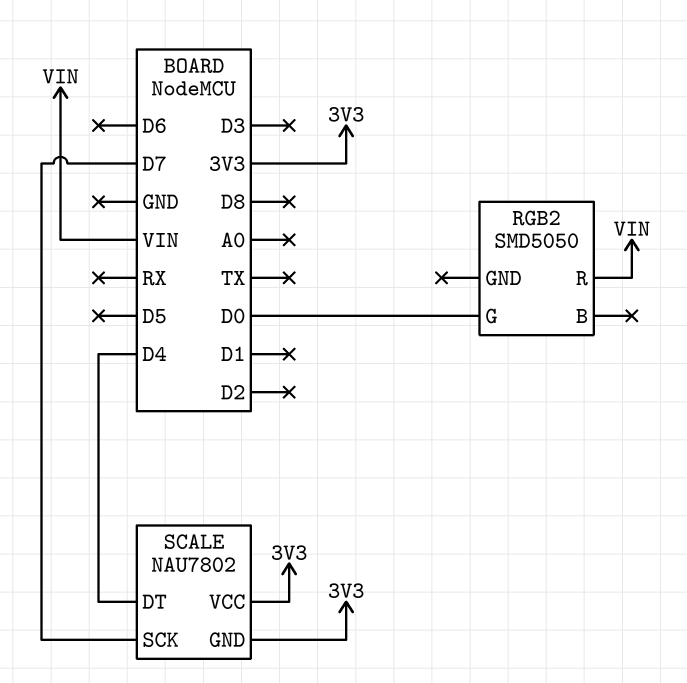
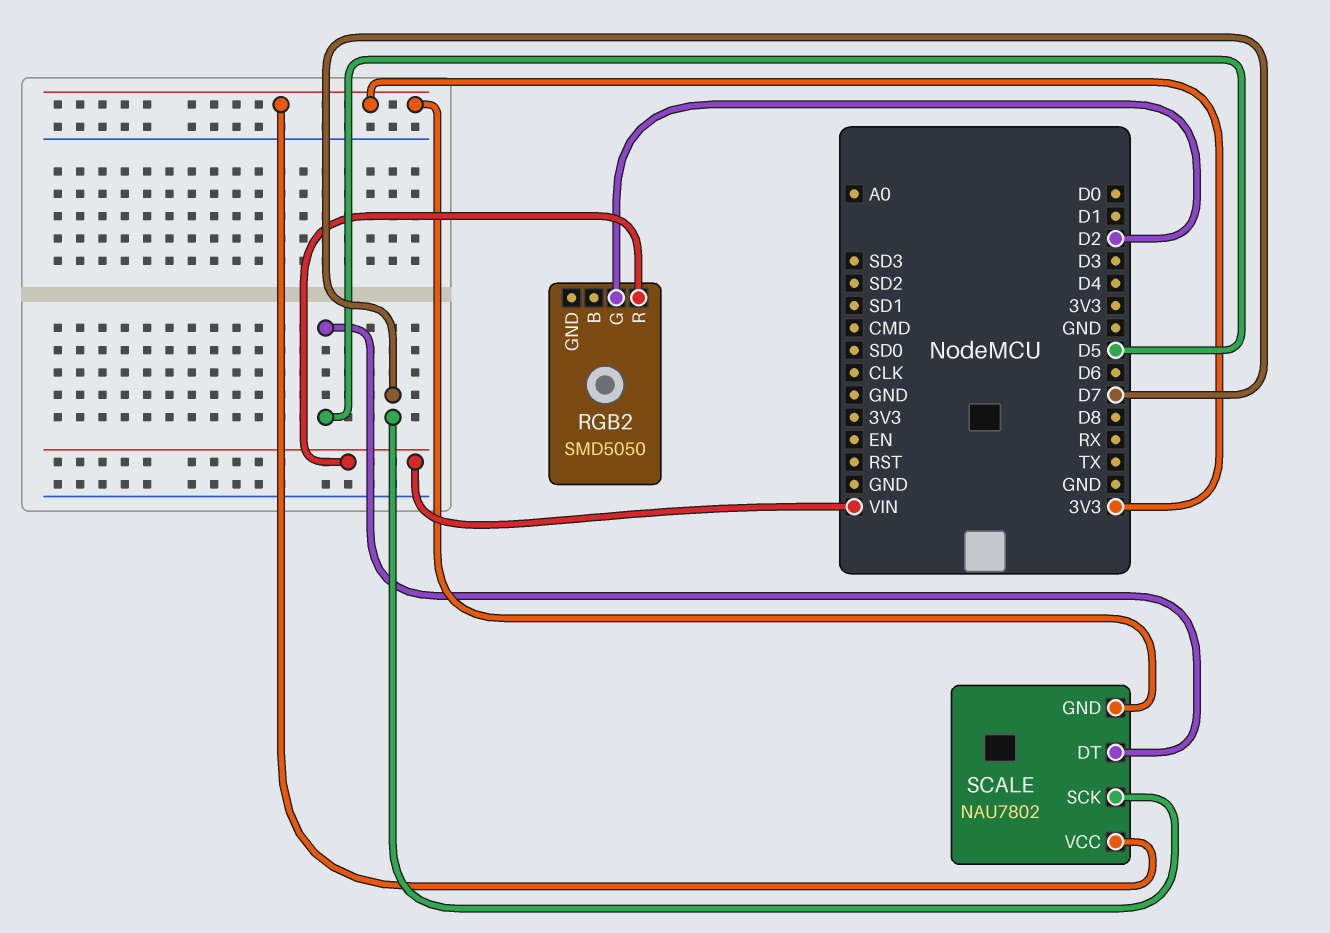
RGB2 pin G: D0 -> D2
SCALE pin DT: D4 -> D5

